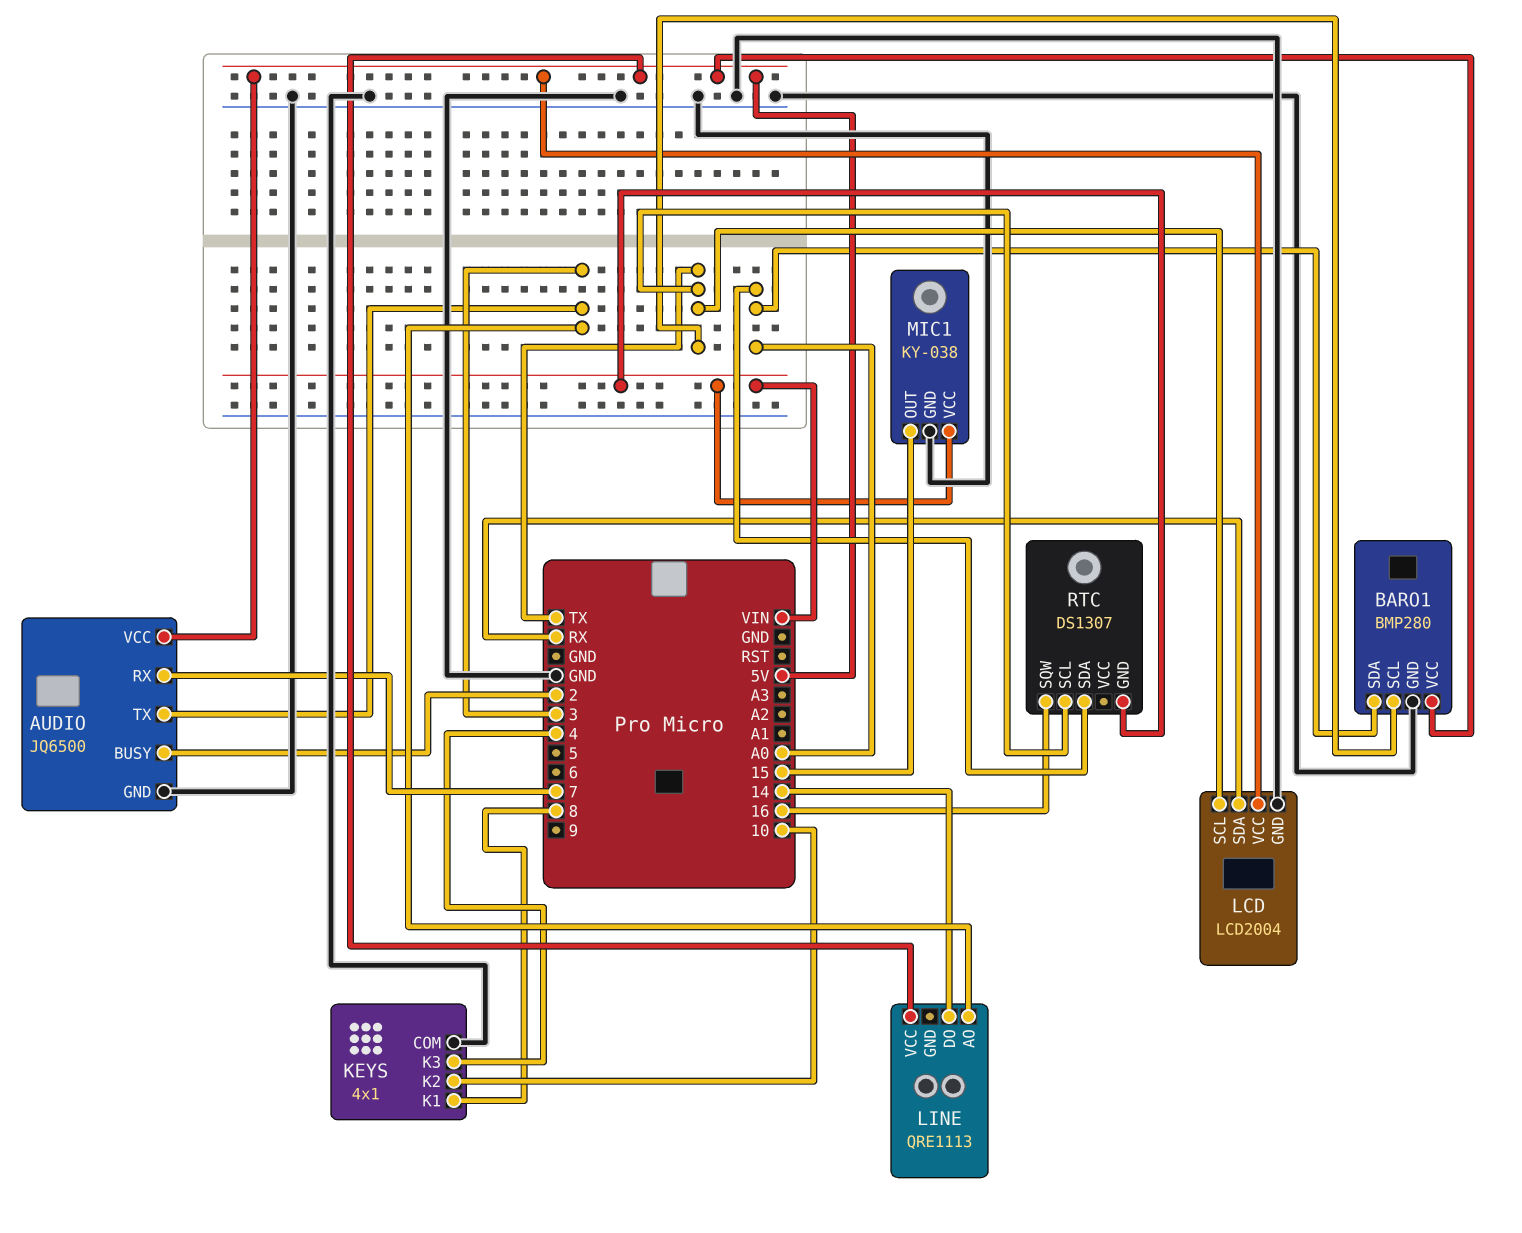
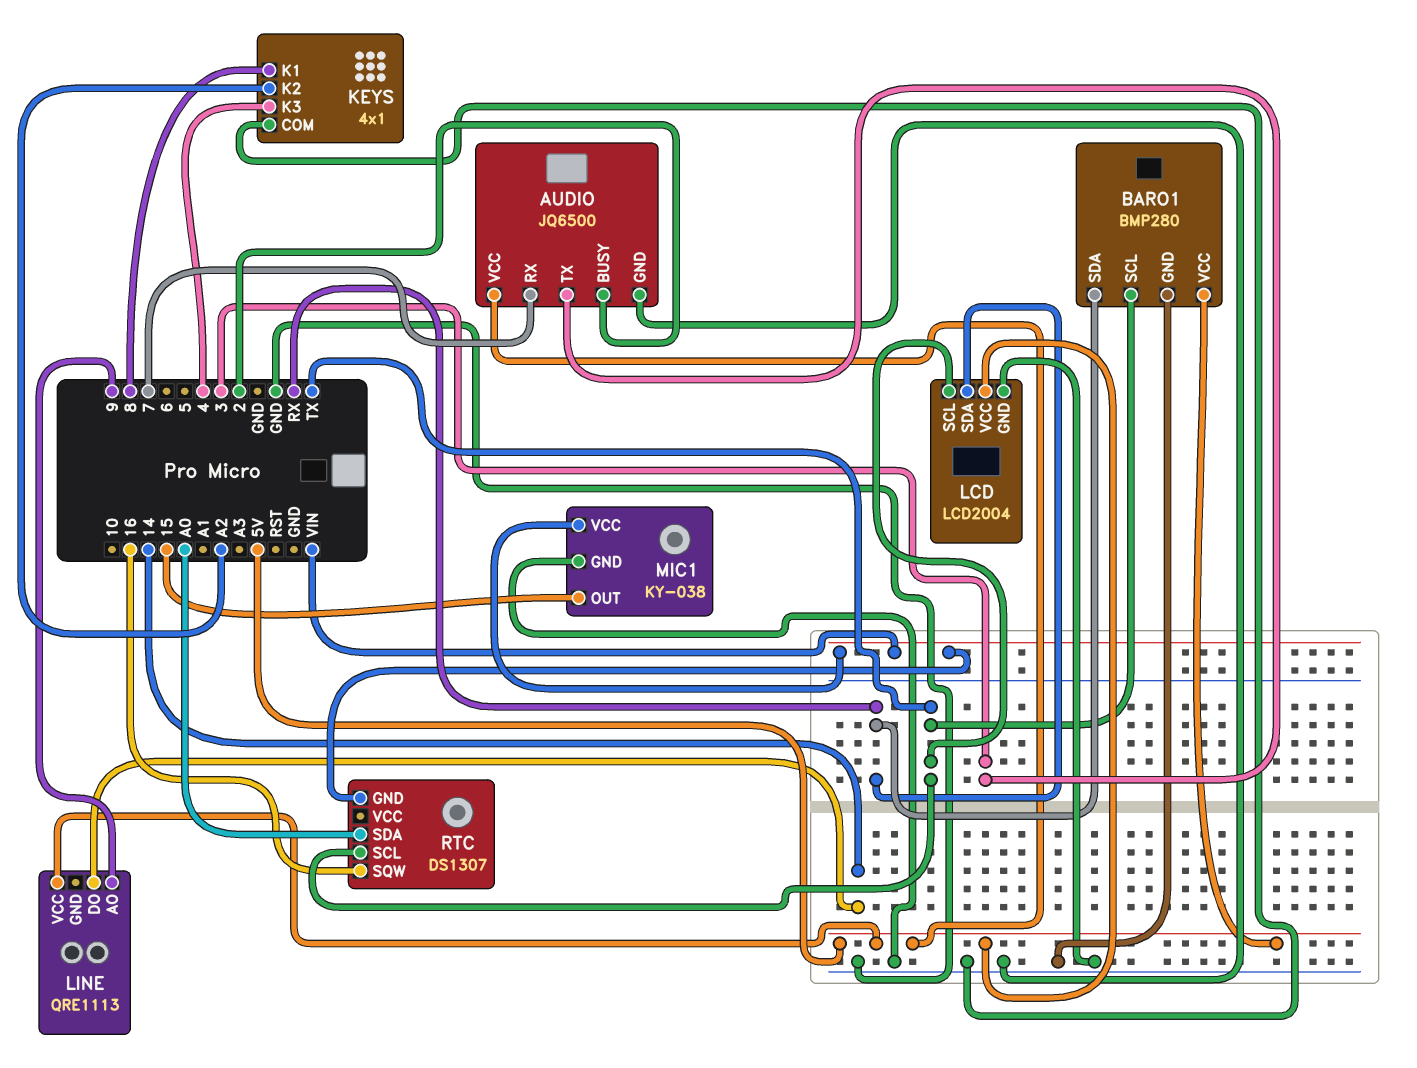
BARO1 pin SDA: A0 -> RX
KEYS pin K2: 10 -> A2
LINE pin AO: 3 -> 9

